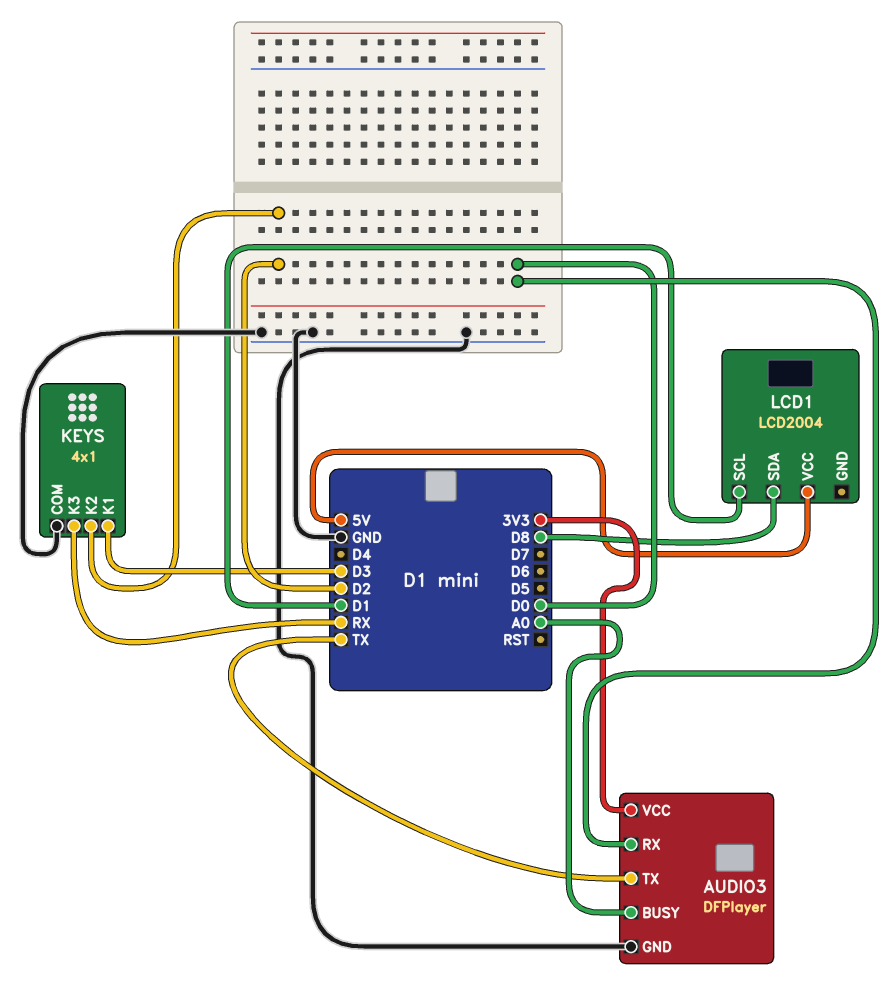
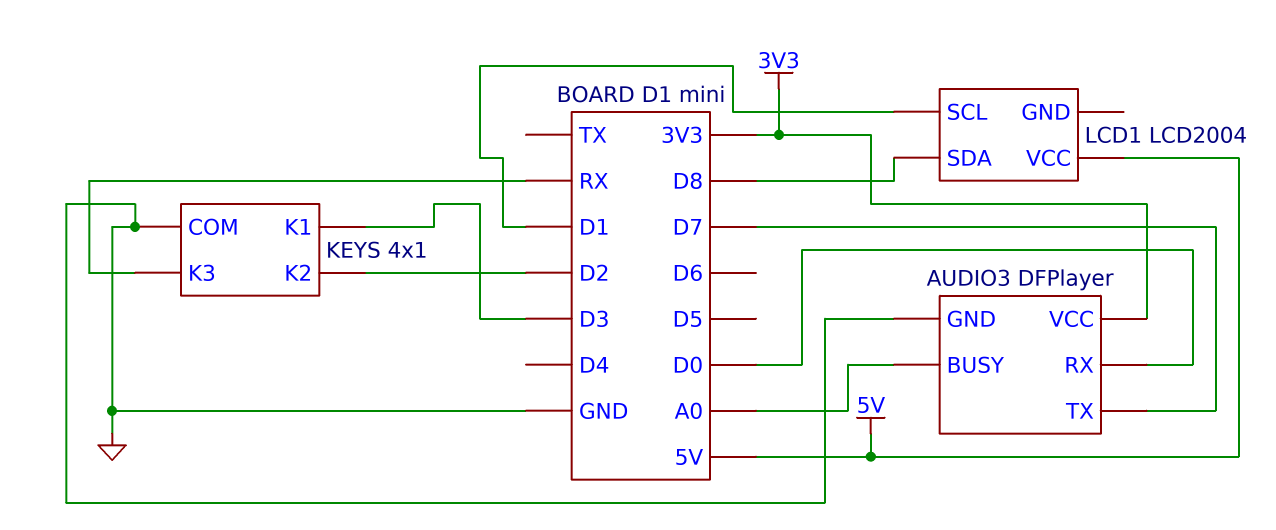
AUDIO3 pin TX: TX -> D7

